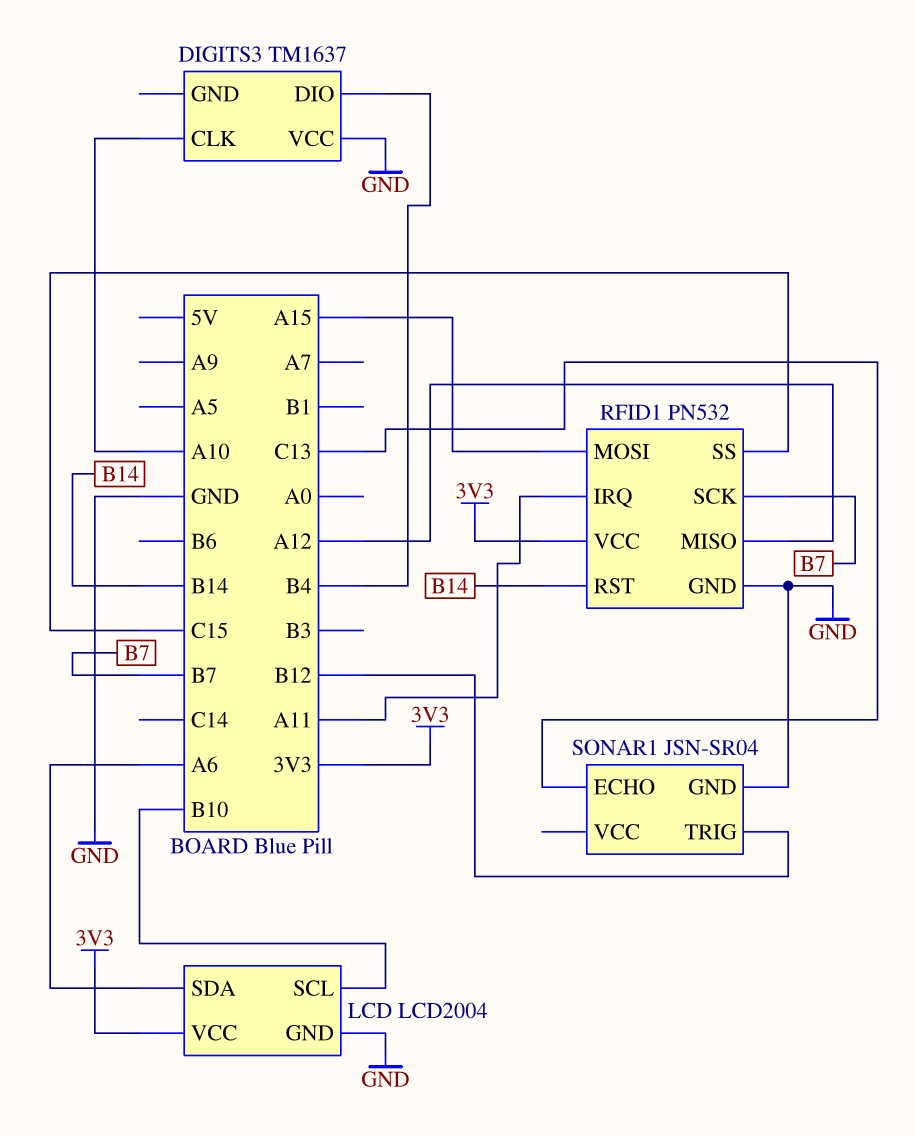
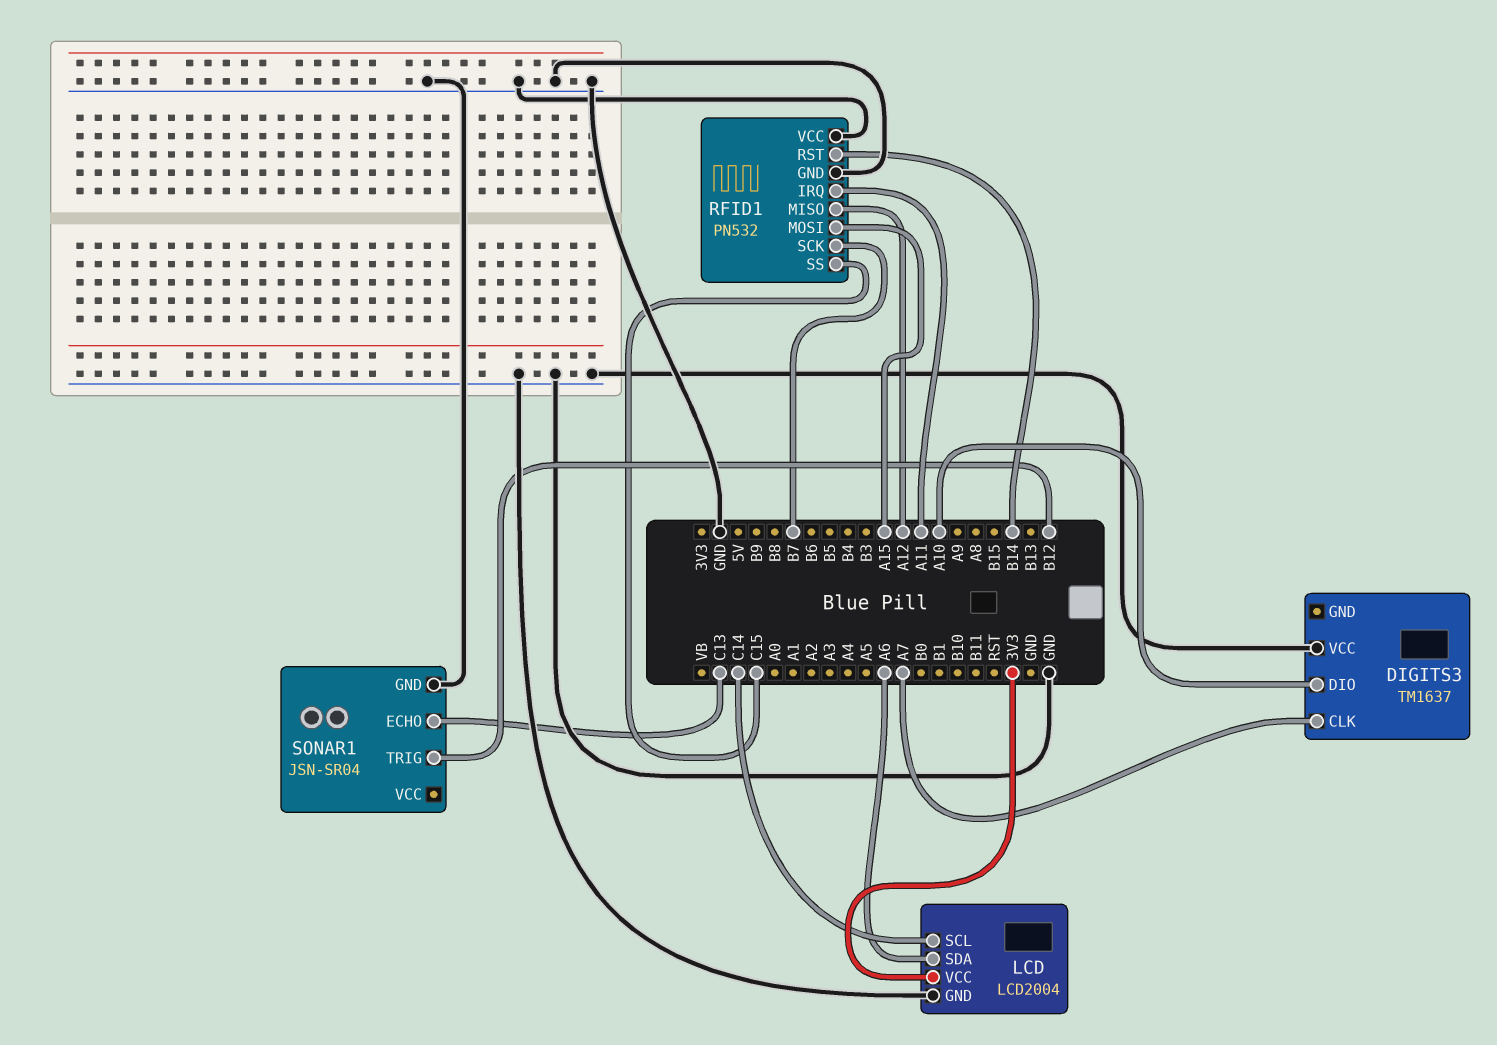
DIGITS3 pin CLK: A10 -> A7
DIGITS3 pin DIO: B4 -> A10
LCD pin SCL: B10 -> C14
RFID1 pin VCC: 3V3 -> GND

